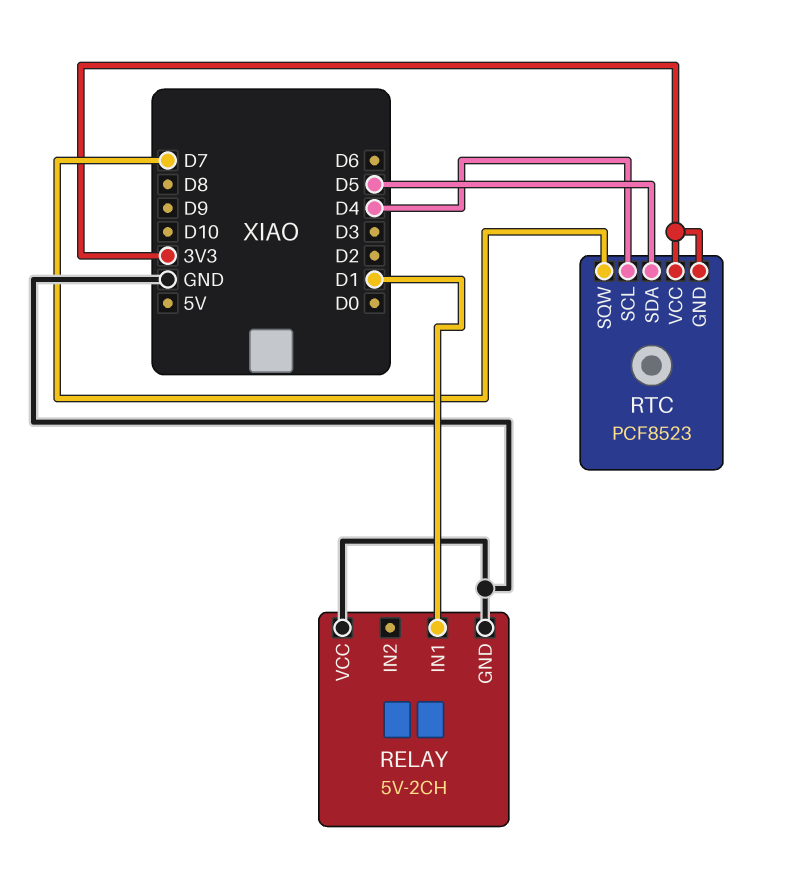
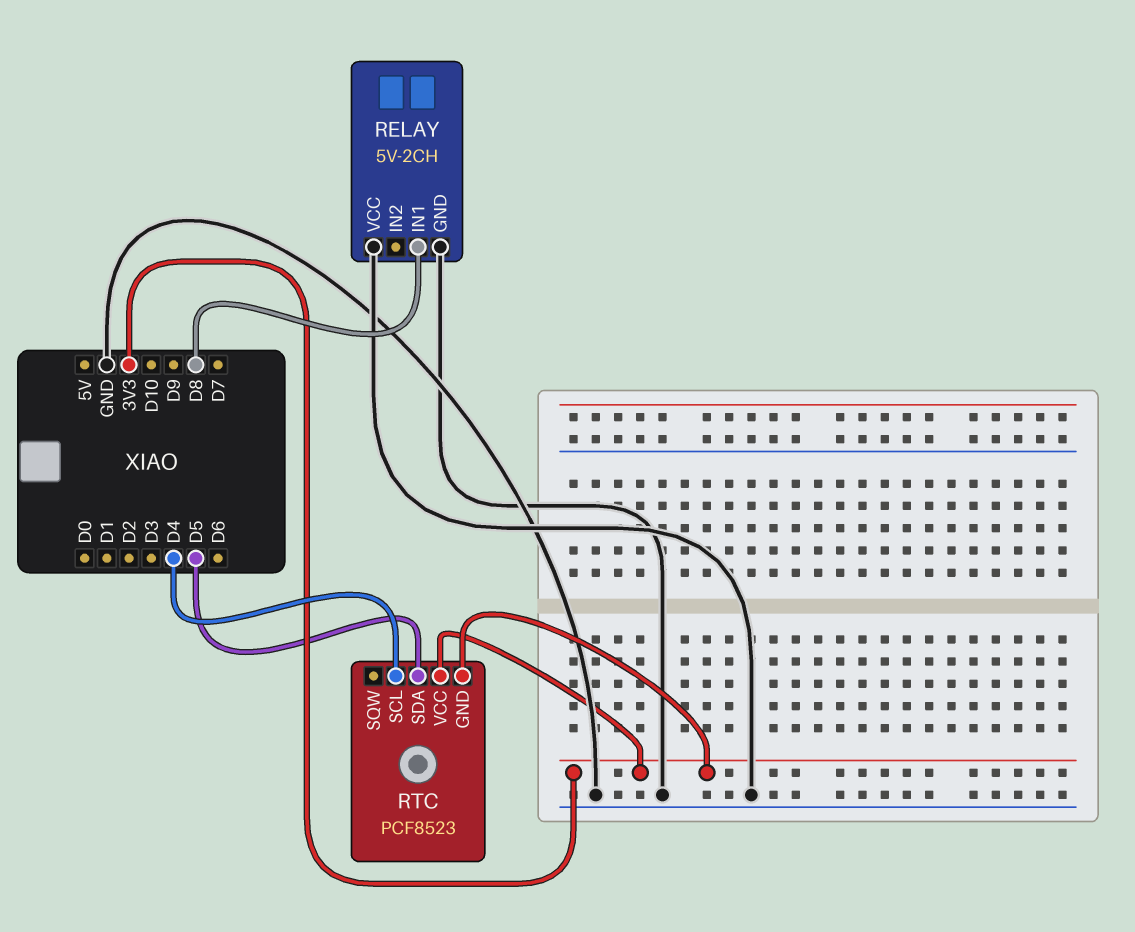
RELAY pin IN1: D1 -> D8
RTC pin SQW: D7 -> none

